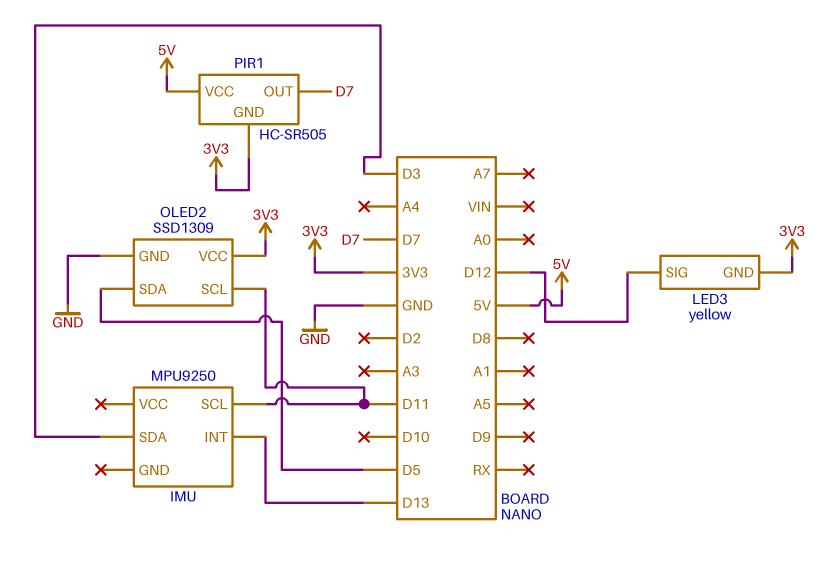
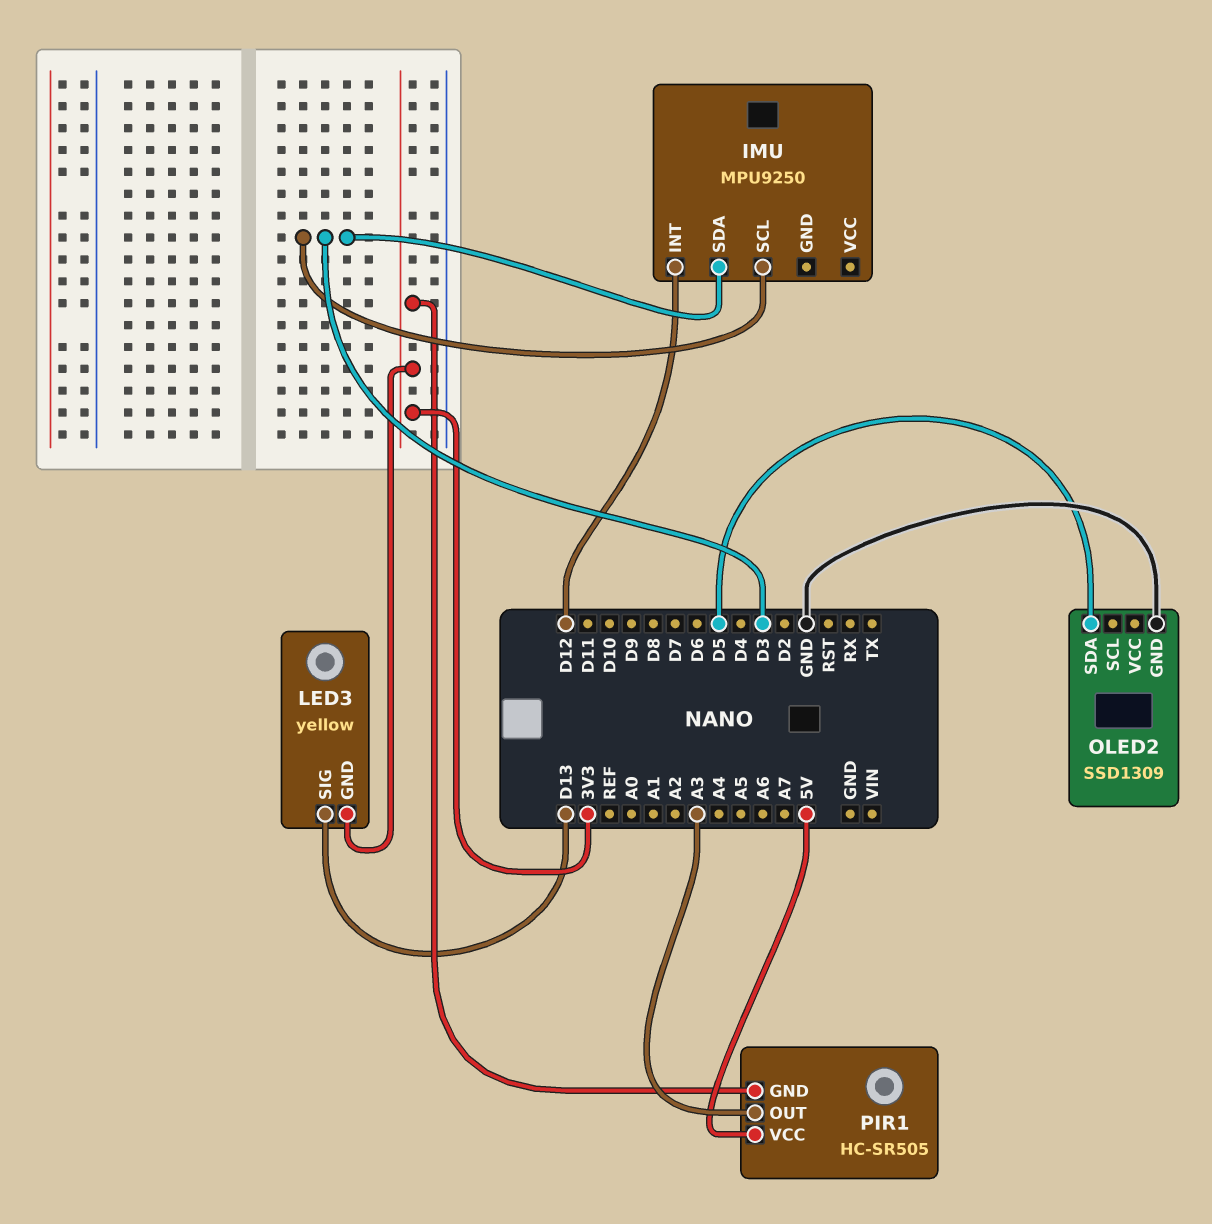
IMU pin INT: D13 -> D12
IMU pin SCL: D11 -> D3
LED3 pin SIG: D12 -> D13
OLED2 pin SCL: D11 -> none
OLED2 pin VCC: 3V3 -> none
PIR1 pin OUT: D7 -> A3

